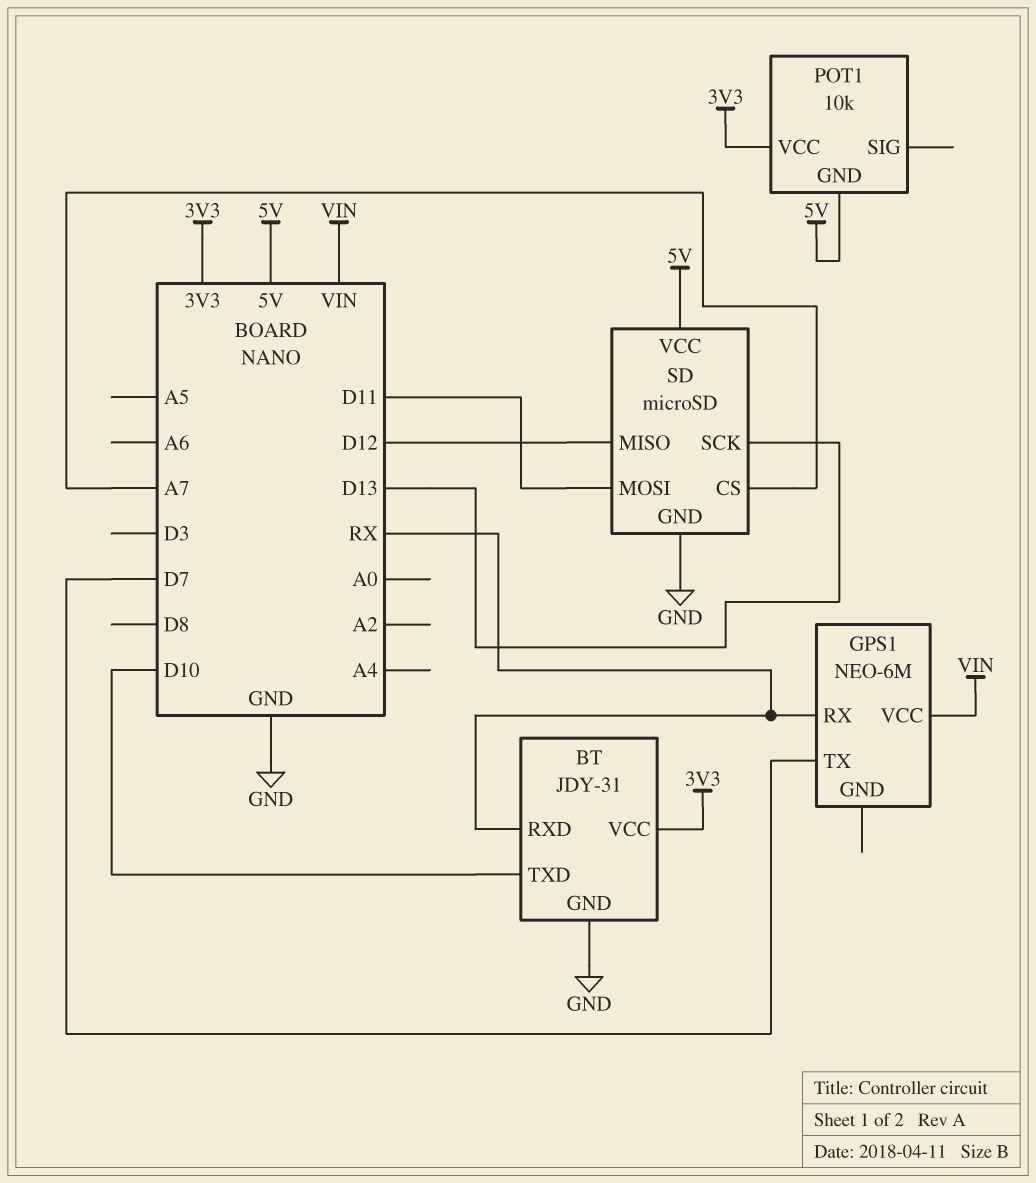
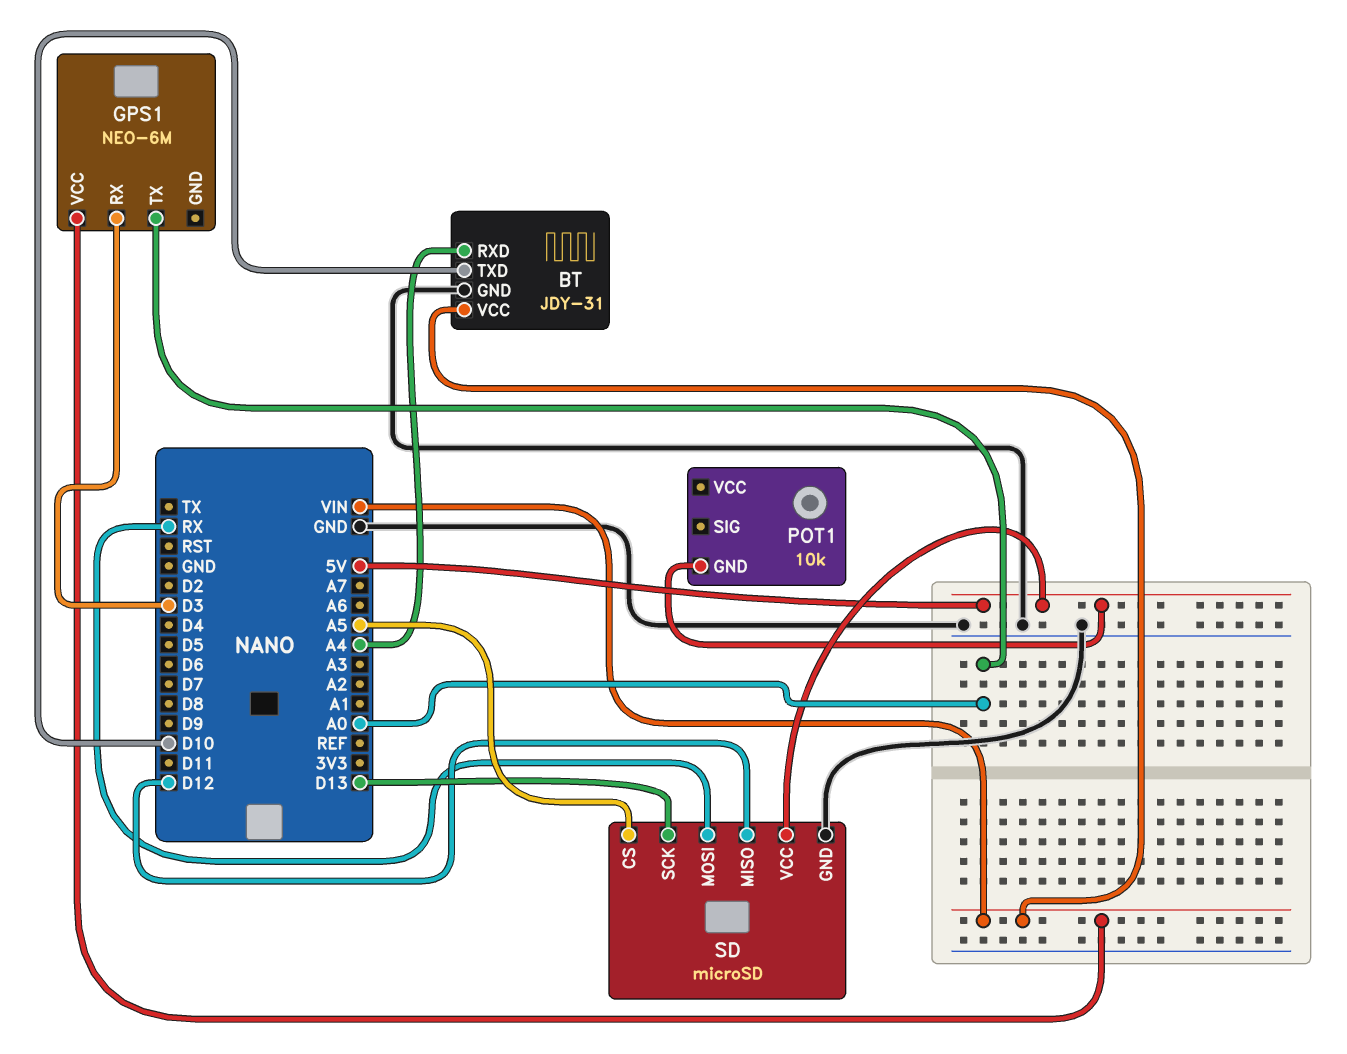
BT pin RXD: RX -> A4
BT pin VCC: 3V3 -> VIN
GPS1 pin RX: RX -> D3
GPS1 pin TX: D7 -> A0
POT1 pin VCC: 3V3 -> none
SD pin CS: A7 -> A5
SD pin MOSI: D11 -> RX

